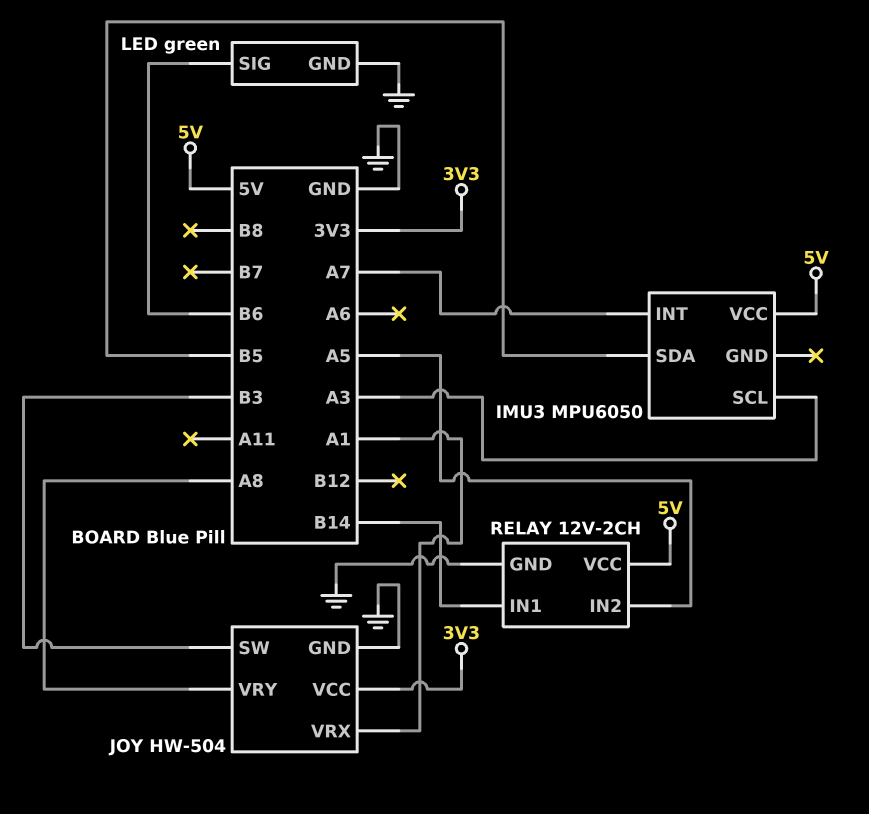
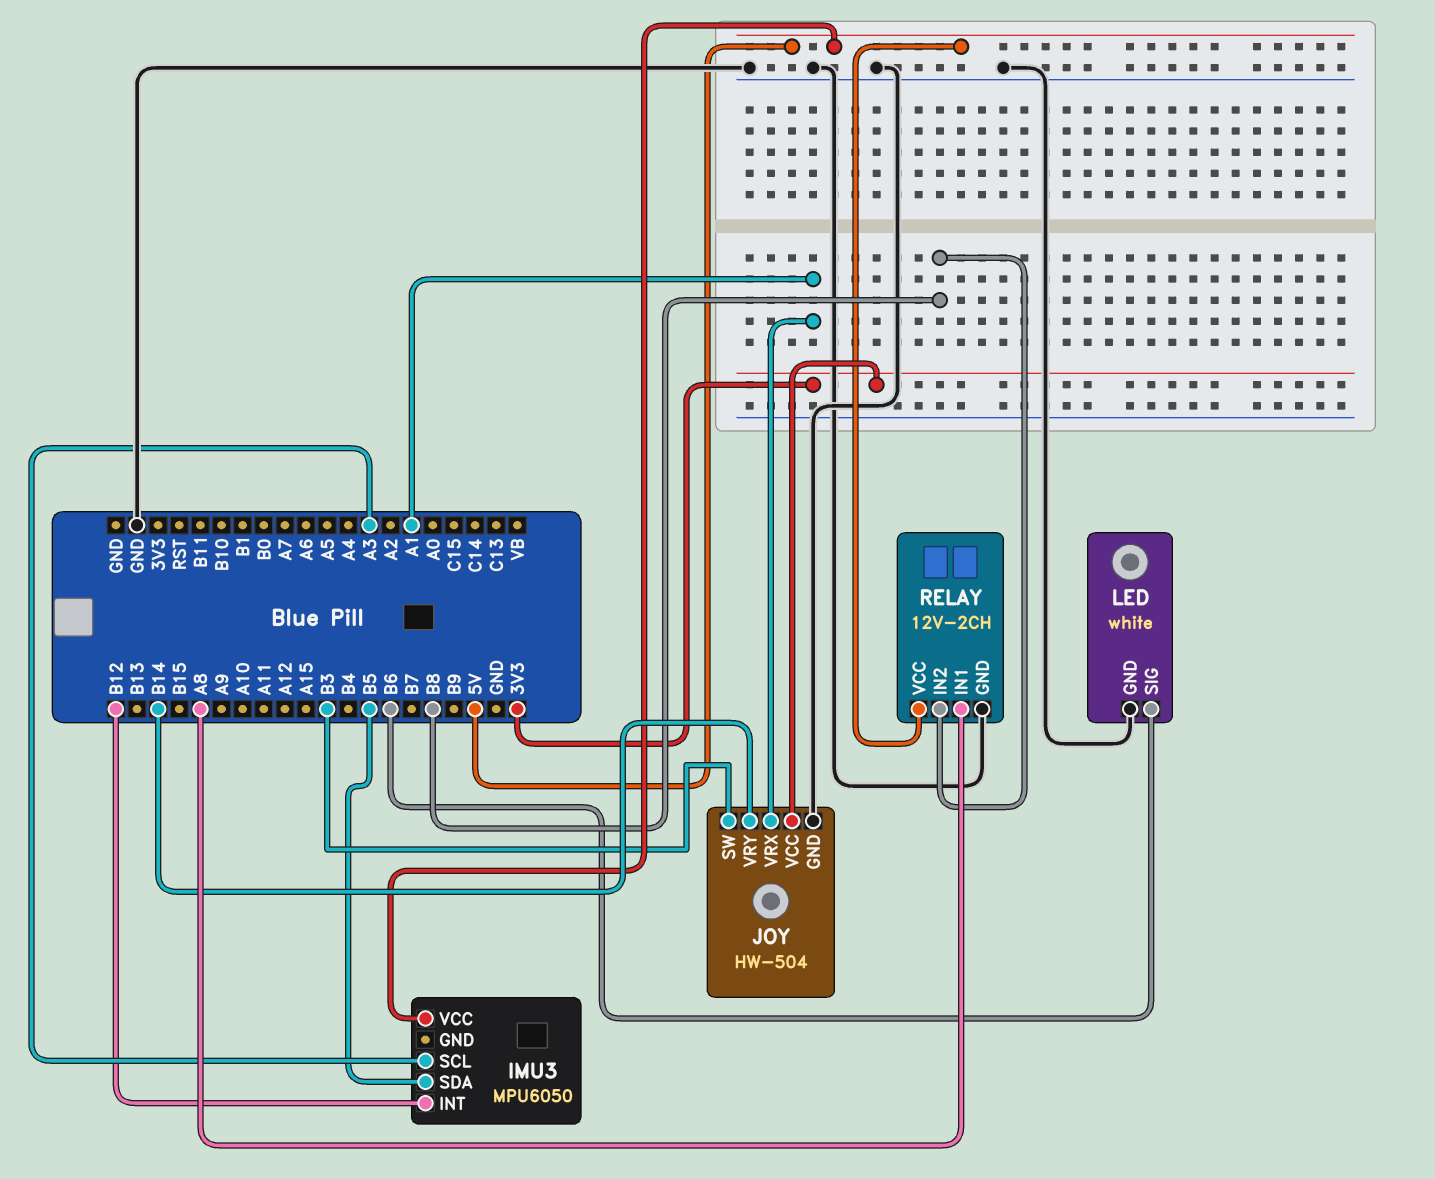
IMU3 pin INT: A7 -> B12
JOY pin VRY: A8 -> B14
LED: green -> white
RELAY pin IN1: B14 -> A8
RELAY pin IN2: A5 -> B8

